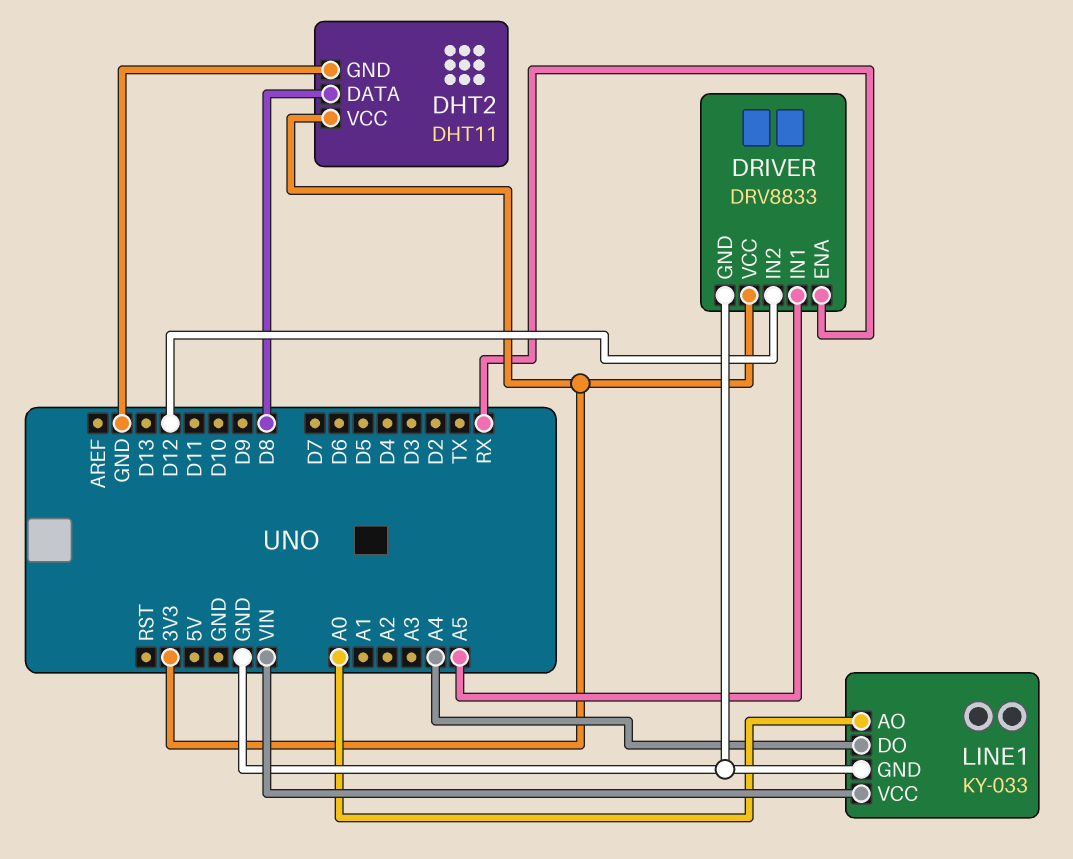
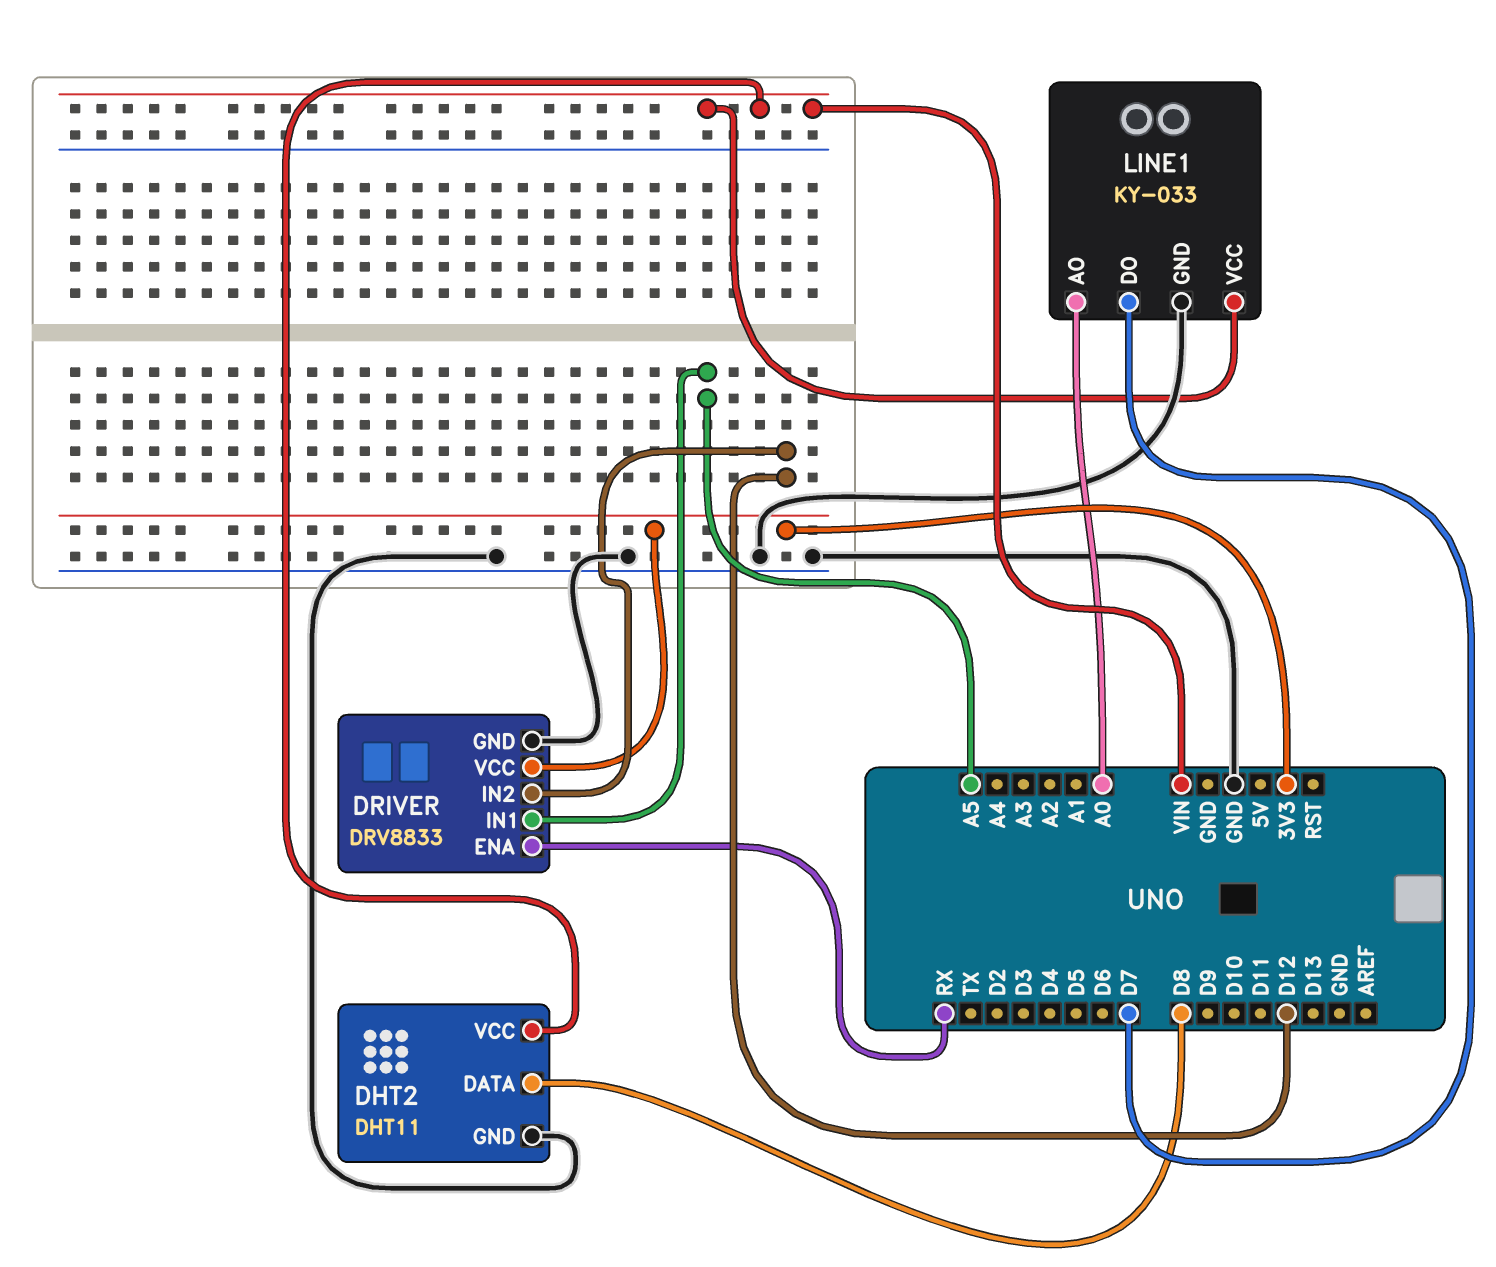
DHT2 pin VCC: 3V3 -> VIN
LINE1 pin DO: A4 -> D7

